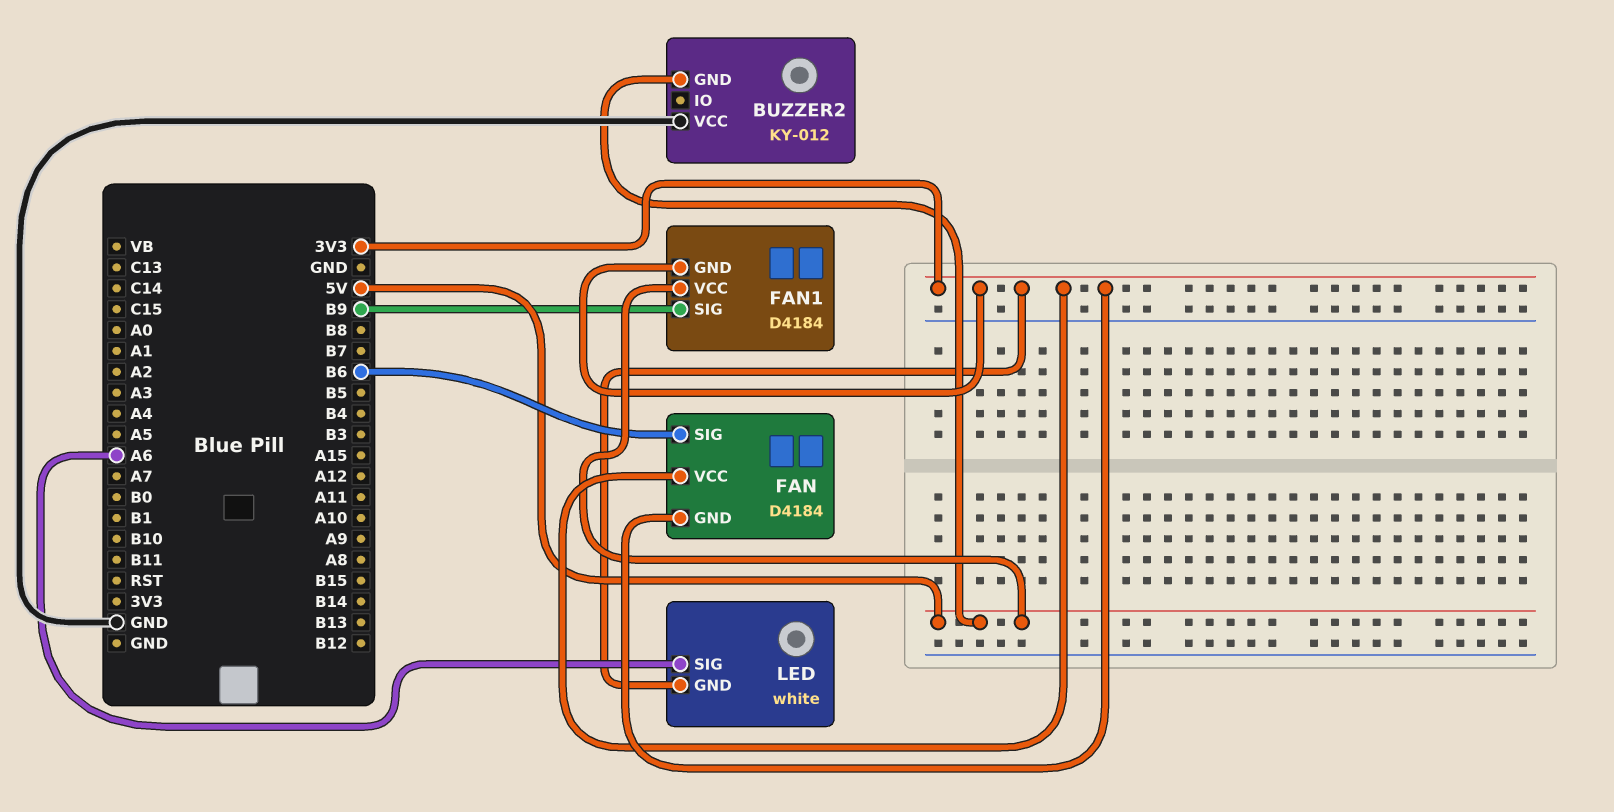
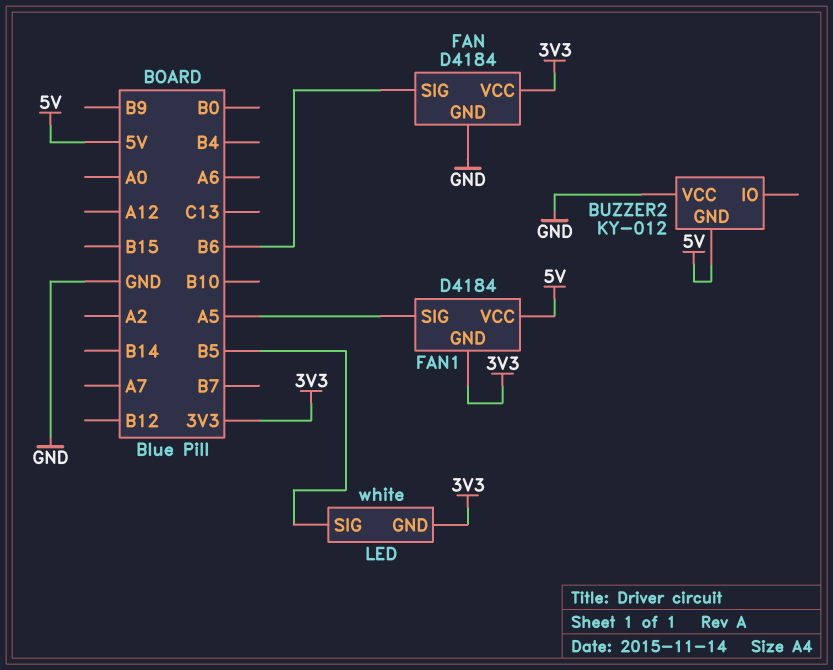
FAN pin GND: 3V3 -> GND
FAN1 pin SIG: B9 -> A5
LED pin SIG: A6 -> B5

